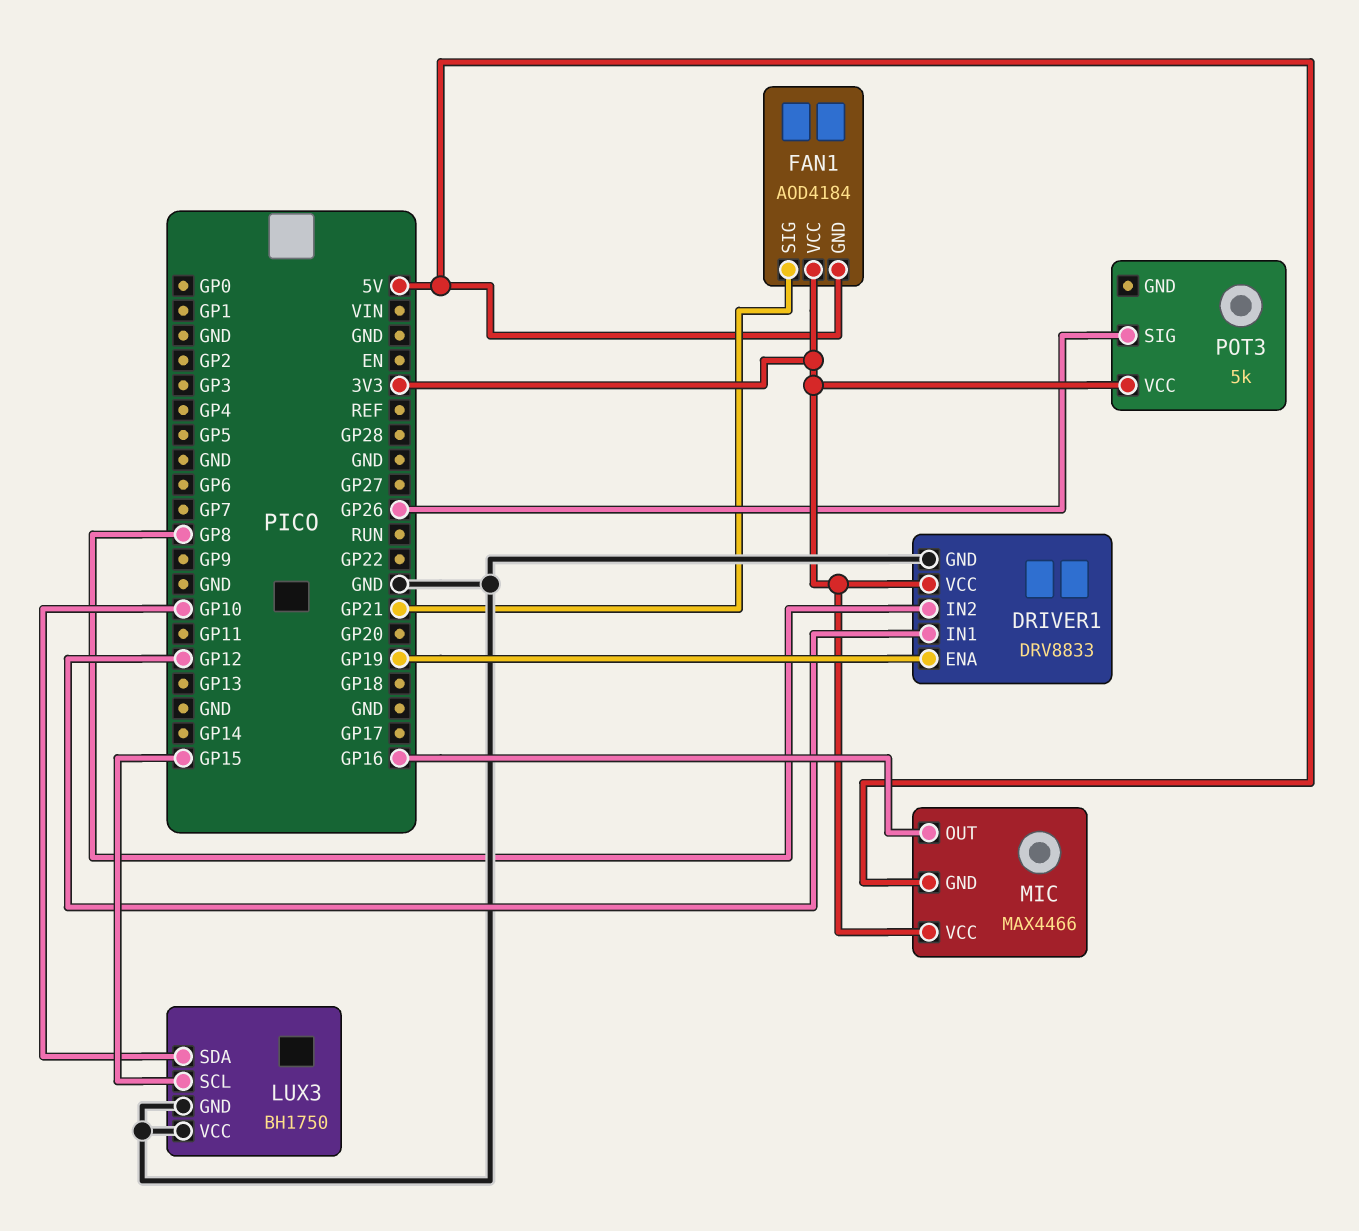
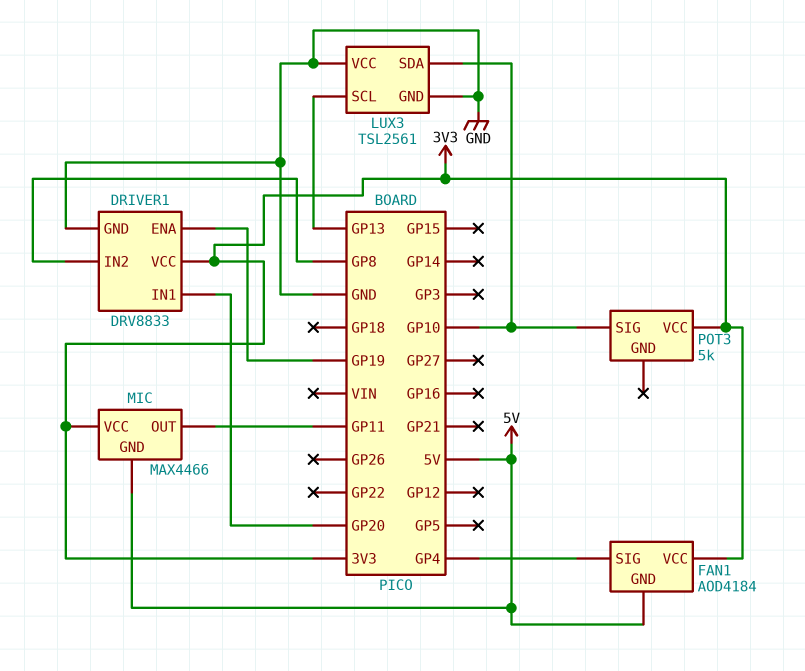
DRIVER1 pin IN1: GP12 -> GP20
FAN1 pin SIG: GP21 -> GP4
LUX3: BH1750 -> TSL2561
LUX3 pin SCL: GP15 -> GP13
MIC pin OUT: GP16 -> GP11
POT3 pin SIG: GP26 -> GP10

